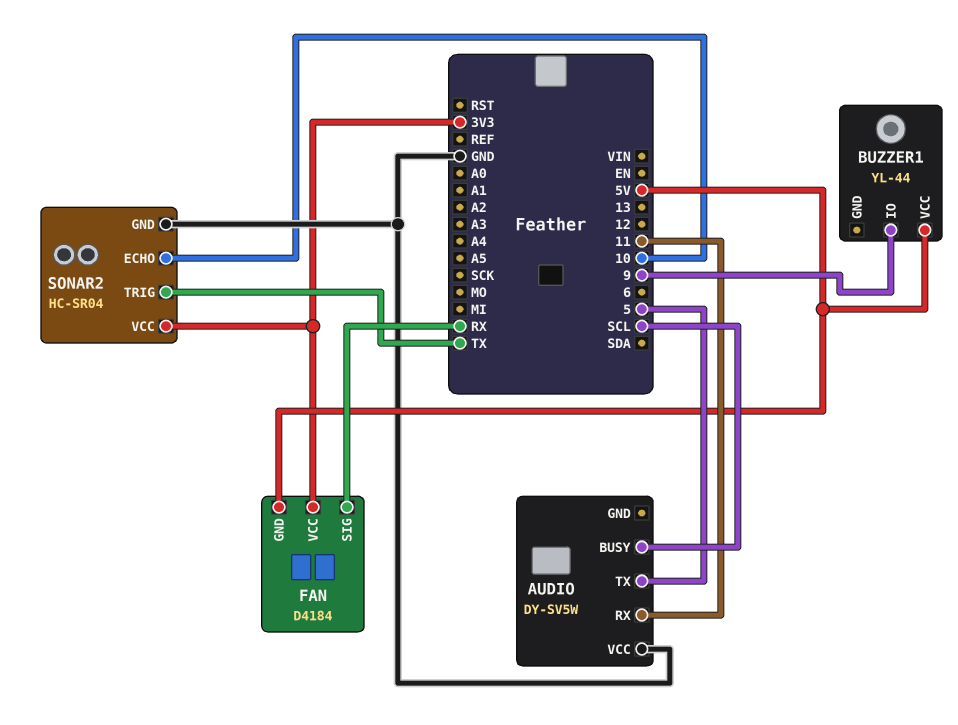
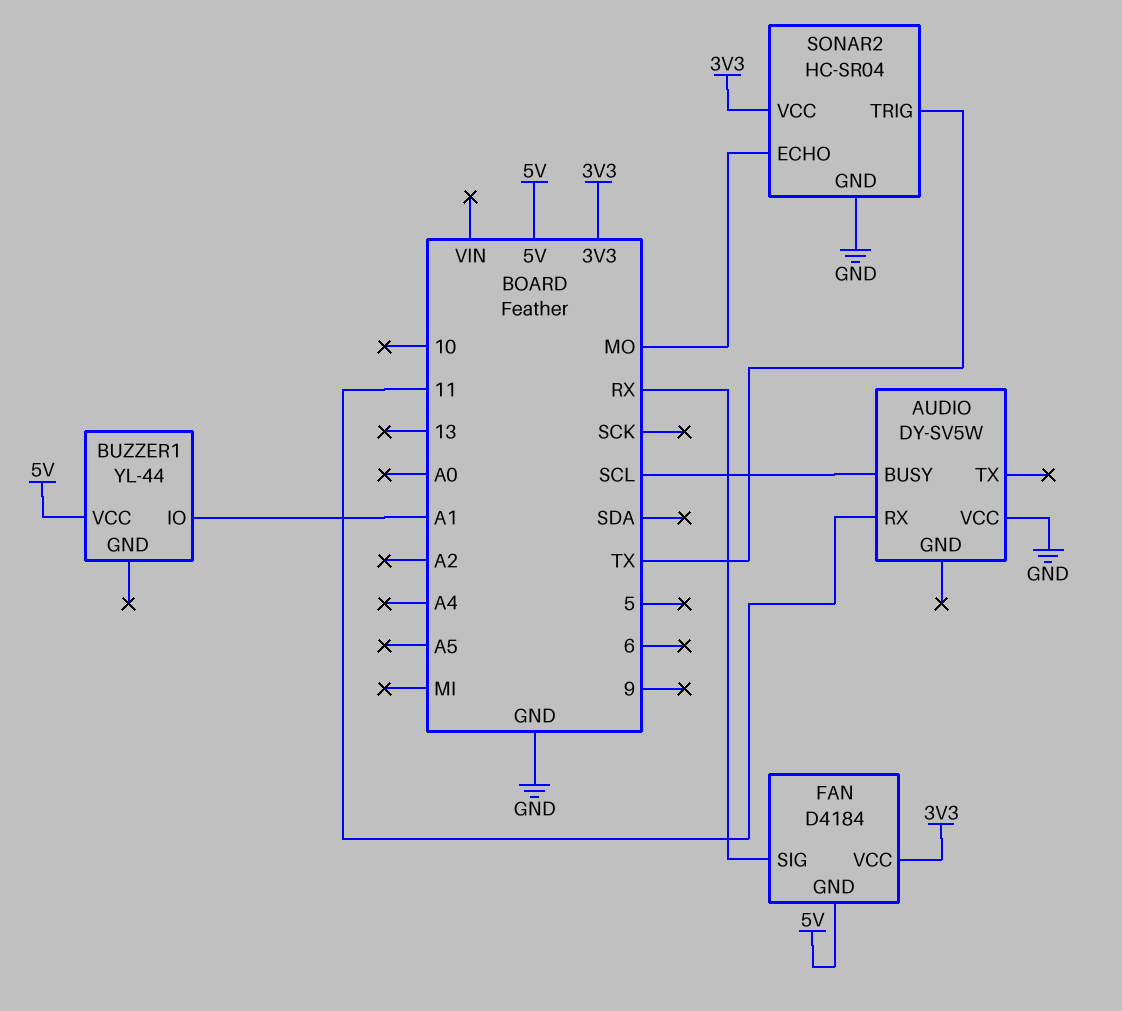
AUDIO pin TX: 5 -> none
BUZZER1 pin IO: 9 -> A1
SONAR2 pin ECHO: 10 -> MO

